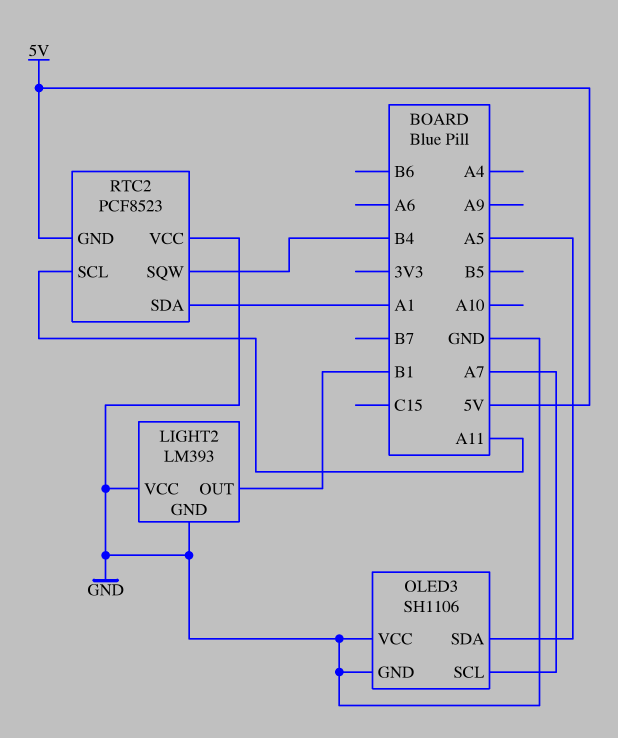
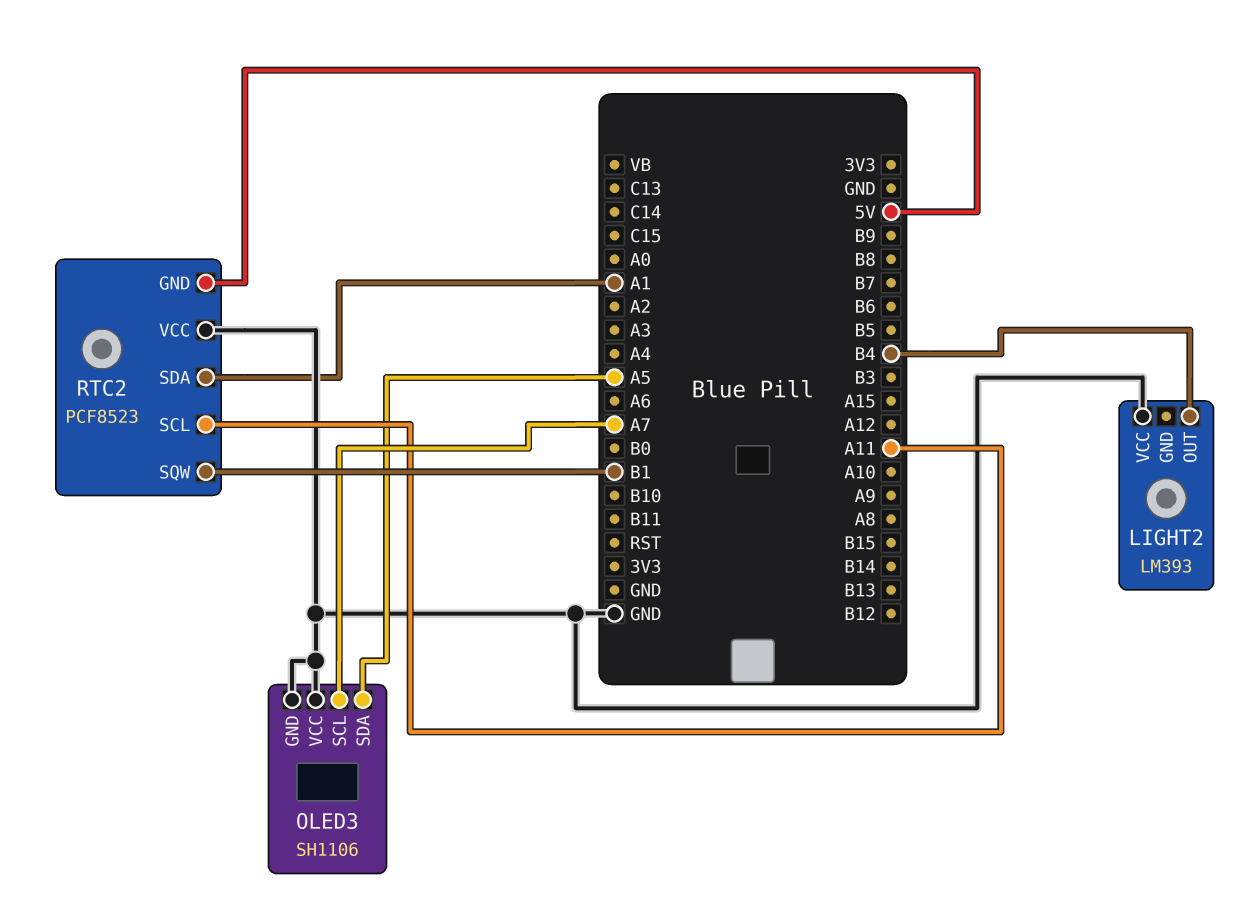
LIGHT2 pin GND: GND -> none
LIGHT2 pin OUT: B1 -> B4
RTC2 pin SQW: B4 -> B1

